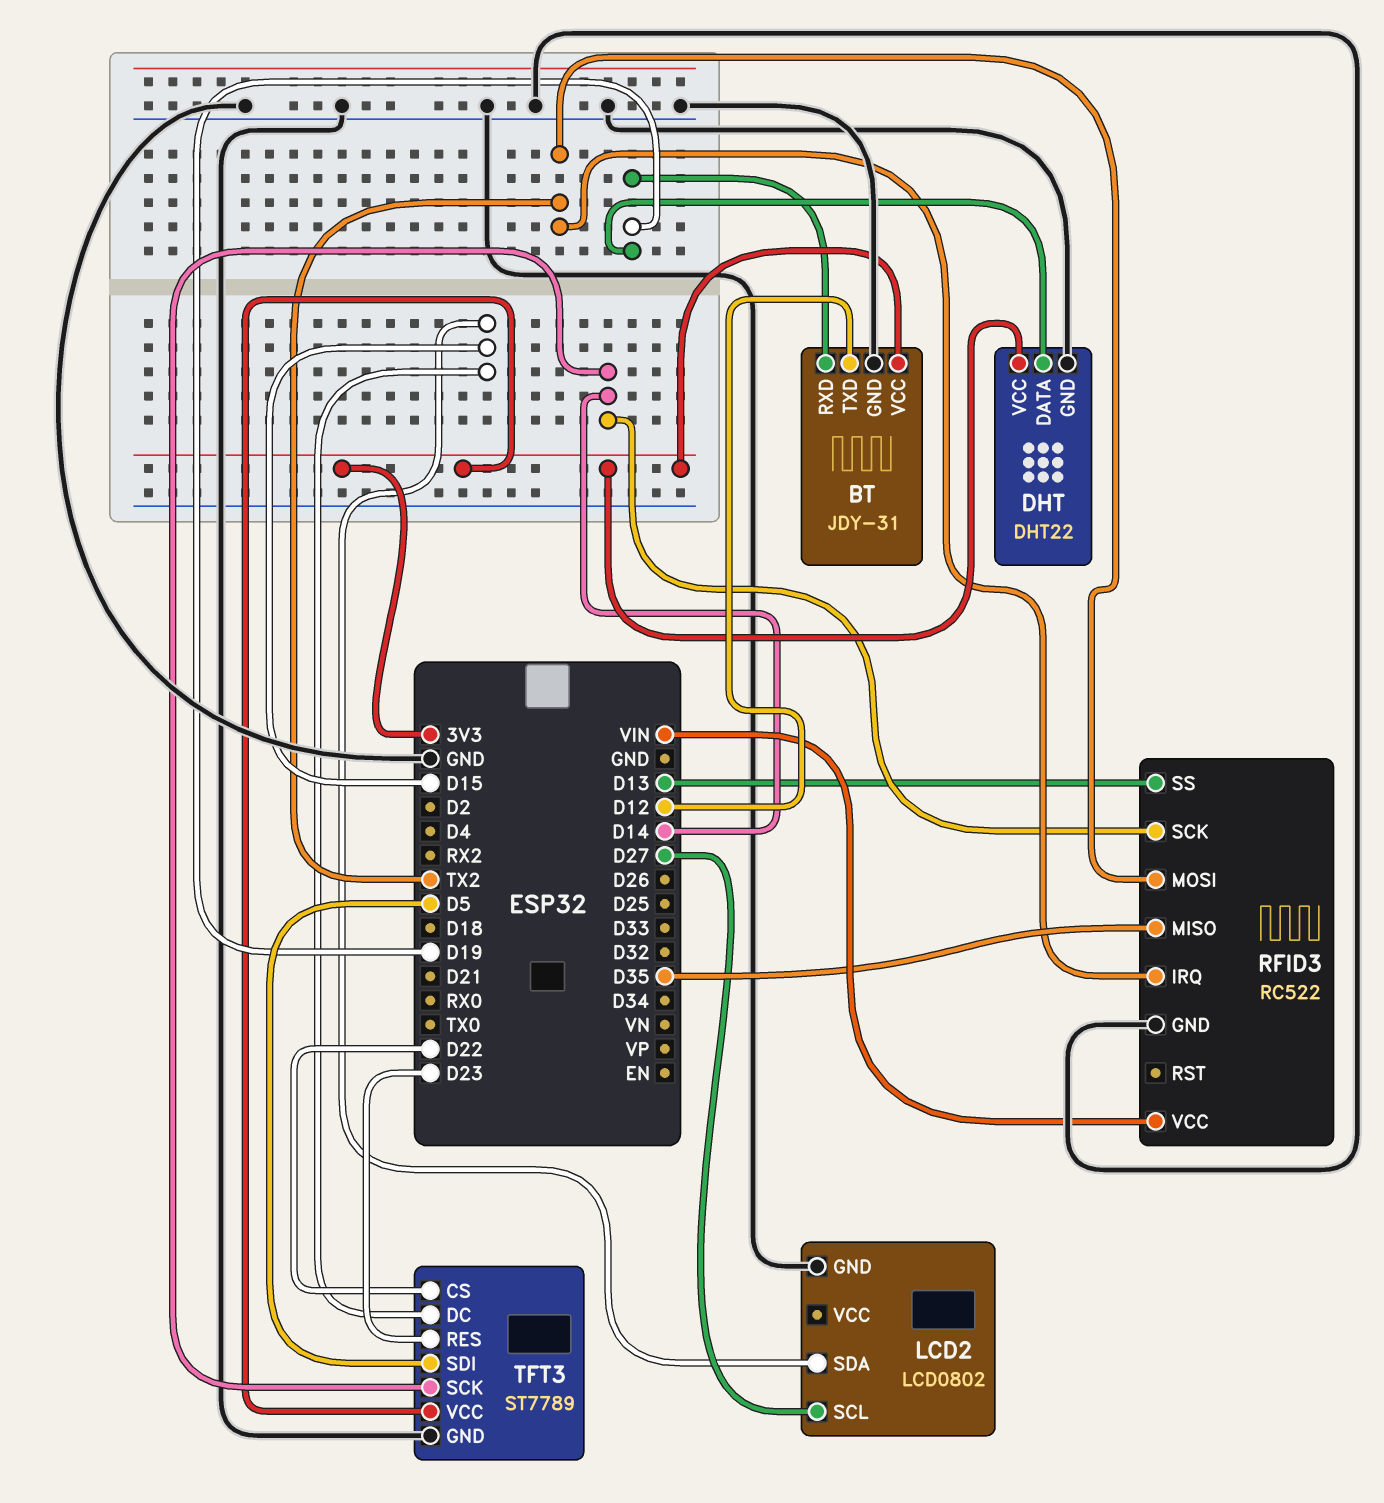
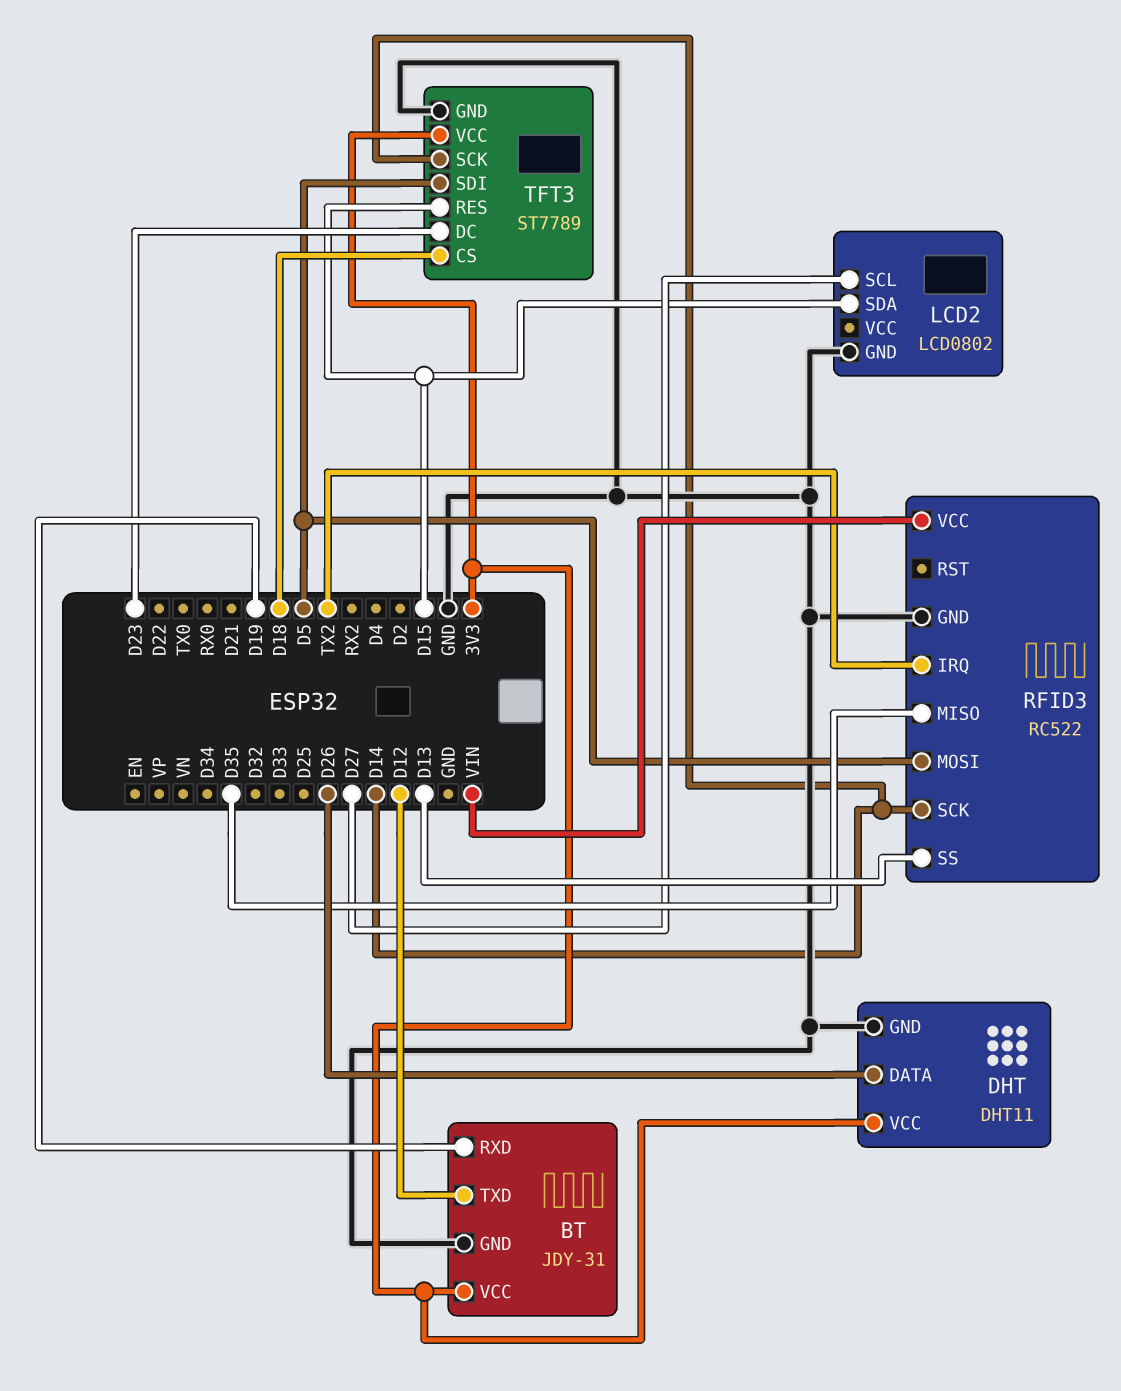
DHT: DHT22 -> DHT11
DHT pin DATA: D19 -> D26
RFID3 pin MOSI: TX2 -> D5
TFT3 pin CS: D22 -> D18
TFT3 pin DC: D15 -> D23
TFT3 pin RES: D23 -> D15

